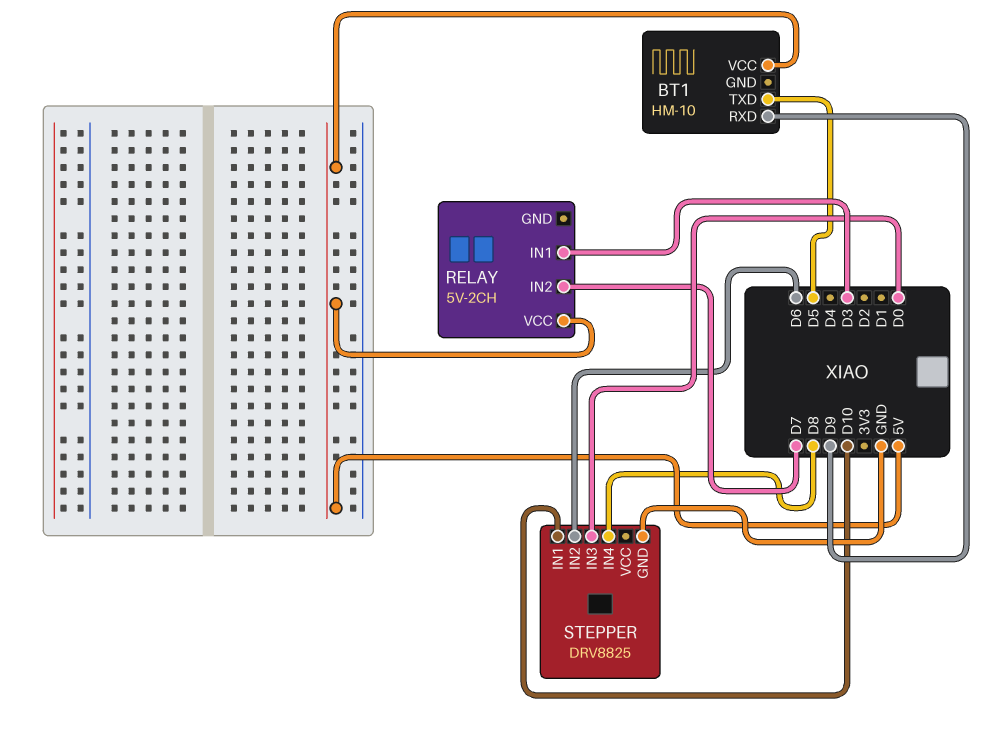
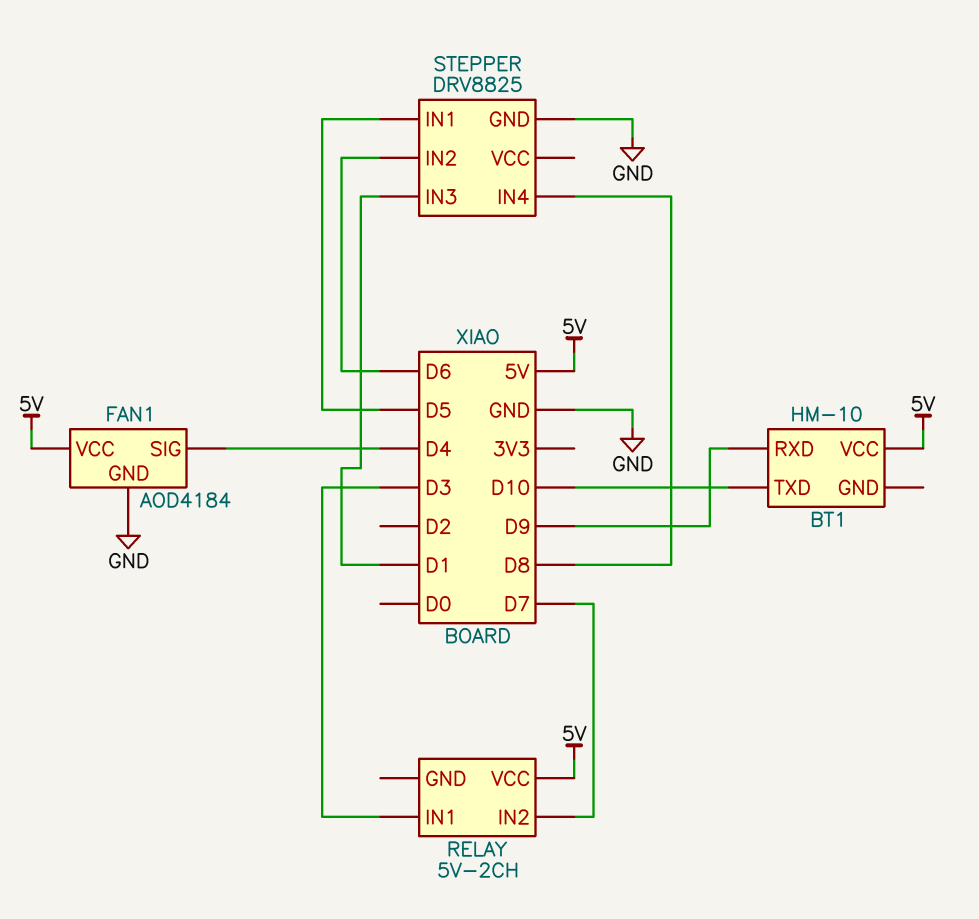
BT1 pin TXD: D5 -> D10
FAN1: none -> AOD4184
FAN1 pin GND: none -> GND
FAN1 pin SIG: none -> D4
FAN1 pin VCC: none -> 5V
STEPPER pin IN1: D10 -> D5
STEPPER pin IN3: D0 -> D1

